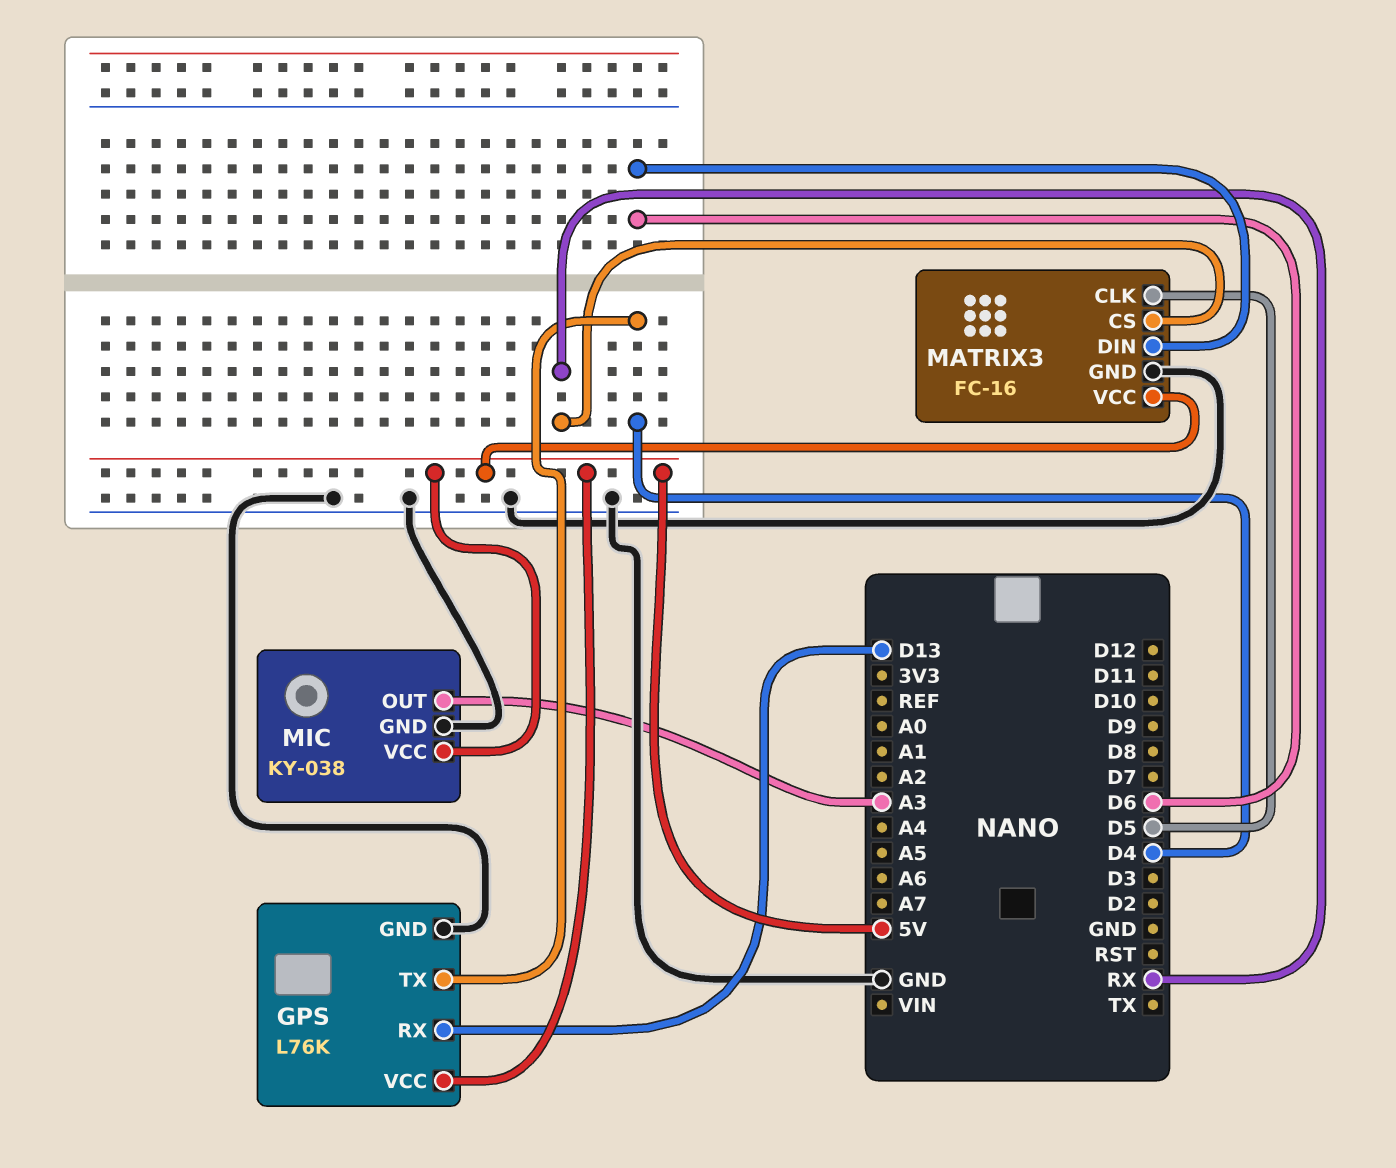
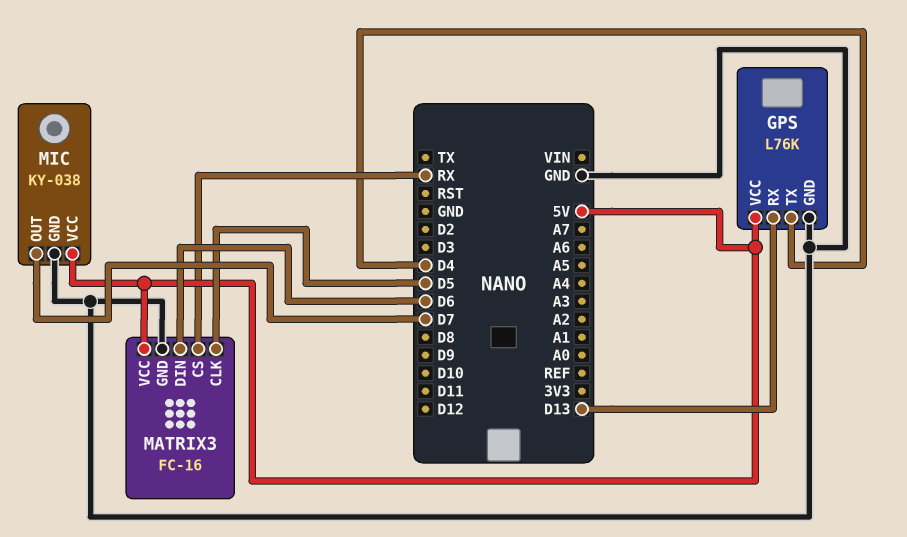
MIC pin OUT: A3 -> D7

